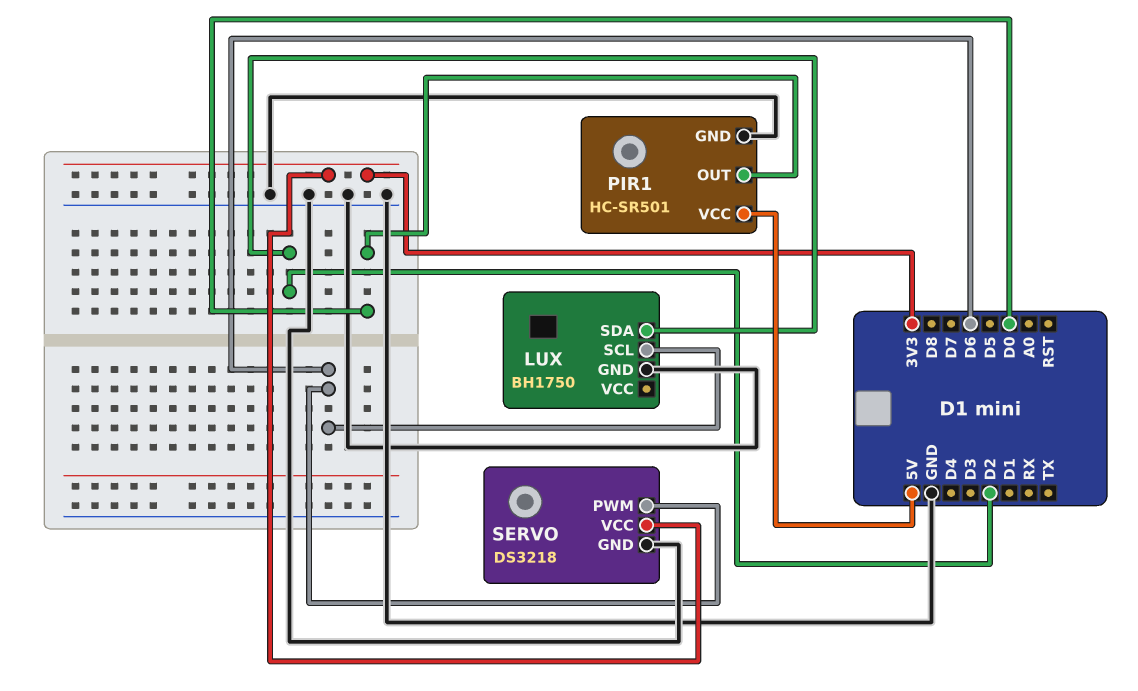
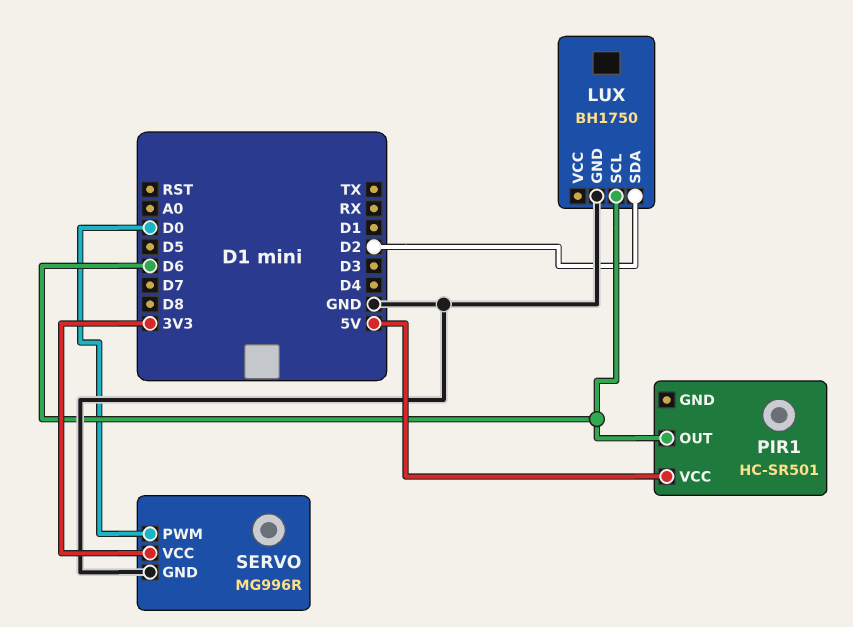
PIR1 pin GND: GND -> none
PIR1 pin OUT: D0 -> D6
SERVO: DS3218 -> MG996R
SERVO pin PWM: D6 -> D0

